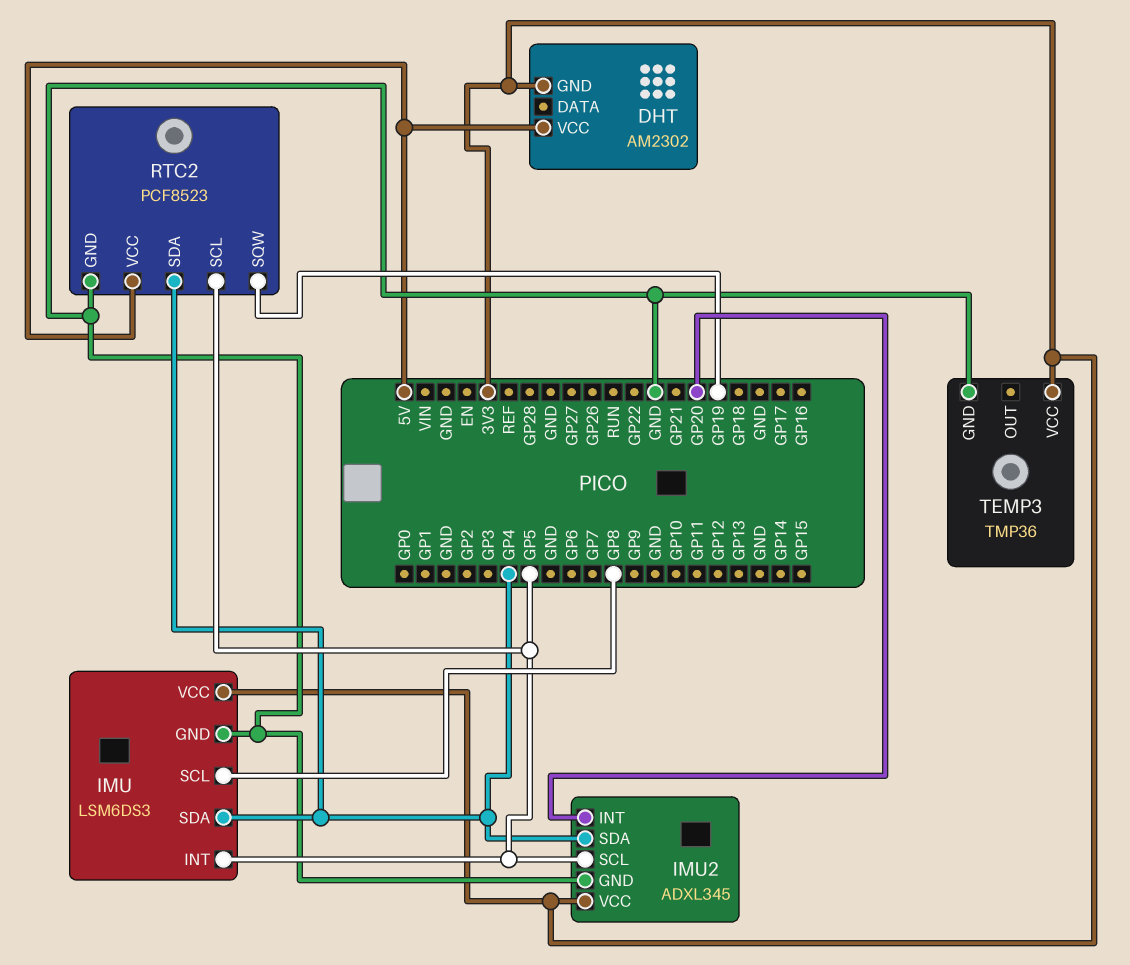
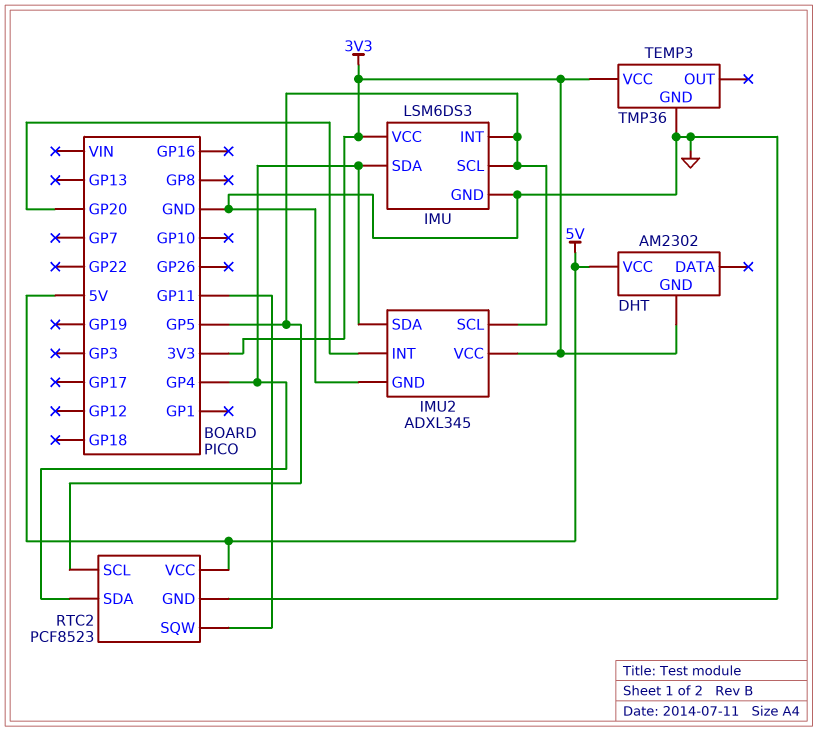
IMU pin SCL: GP8 -> GP5
RTC2 pin SQW: GP19 -> GP11

